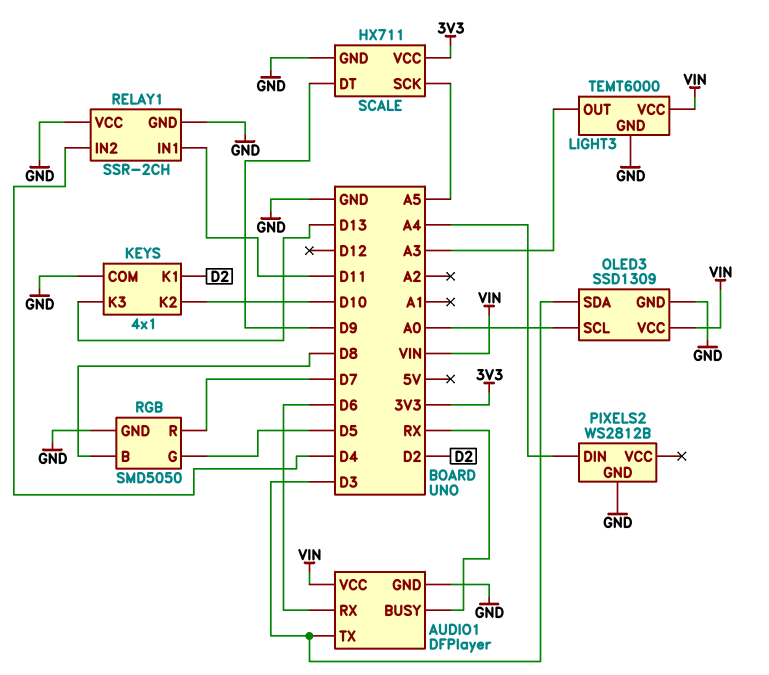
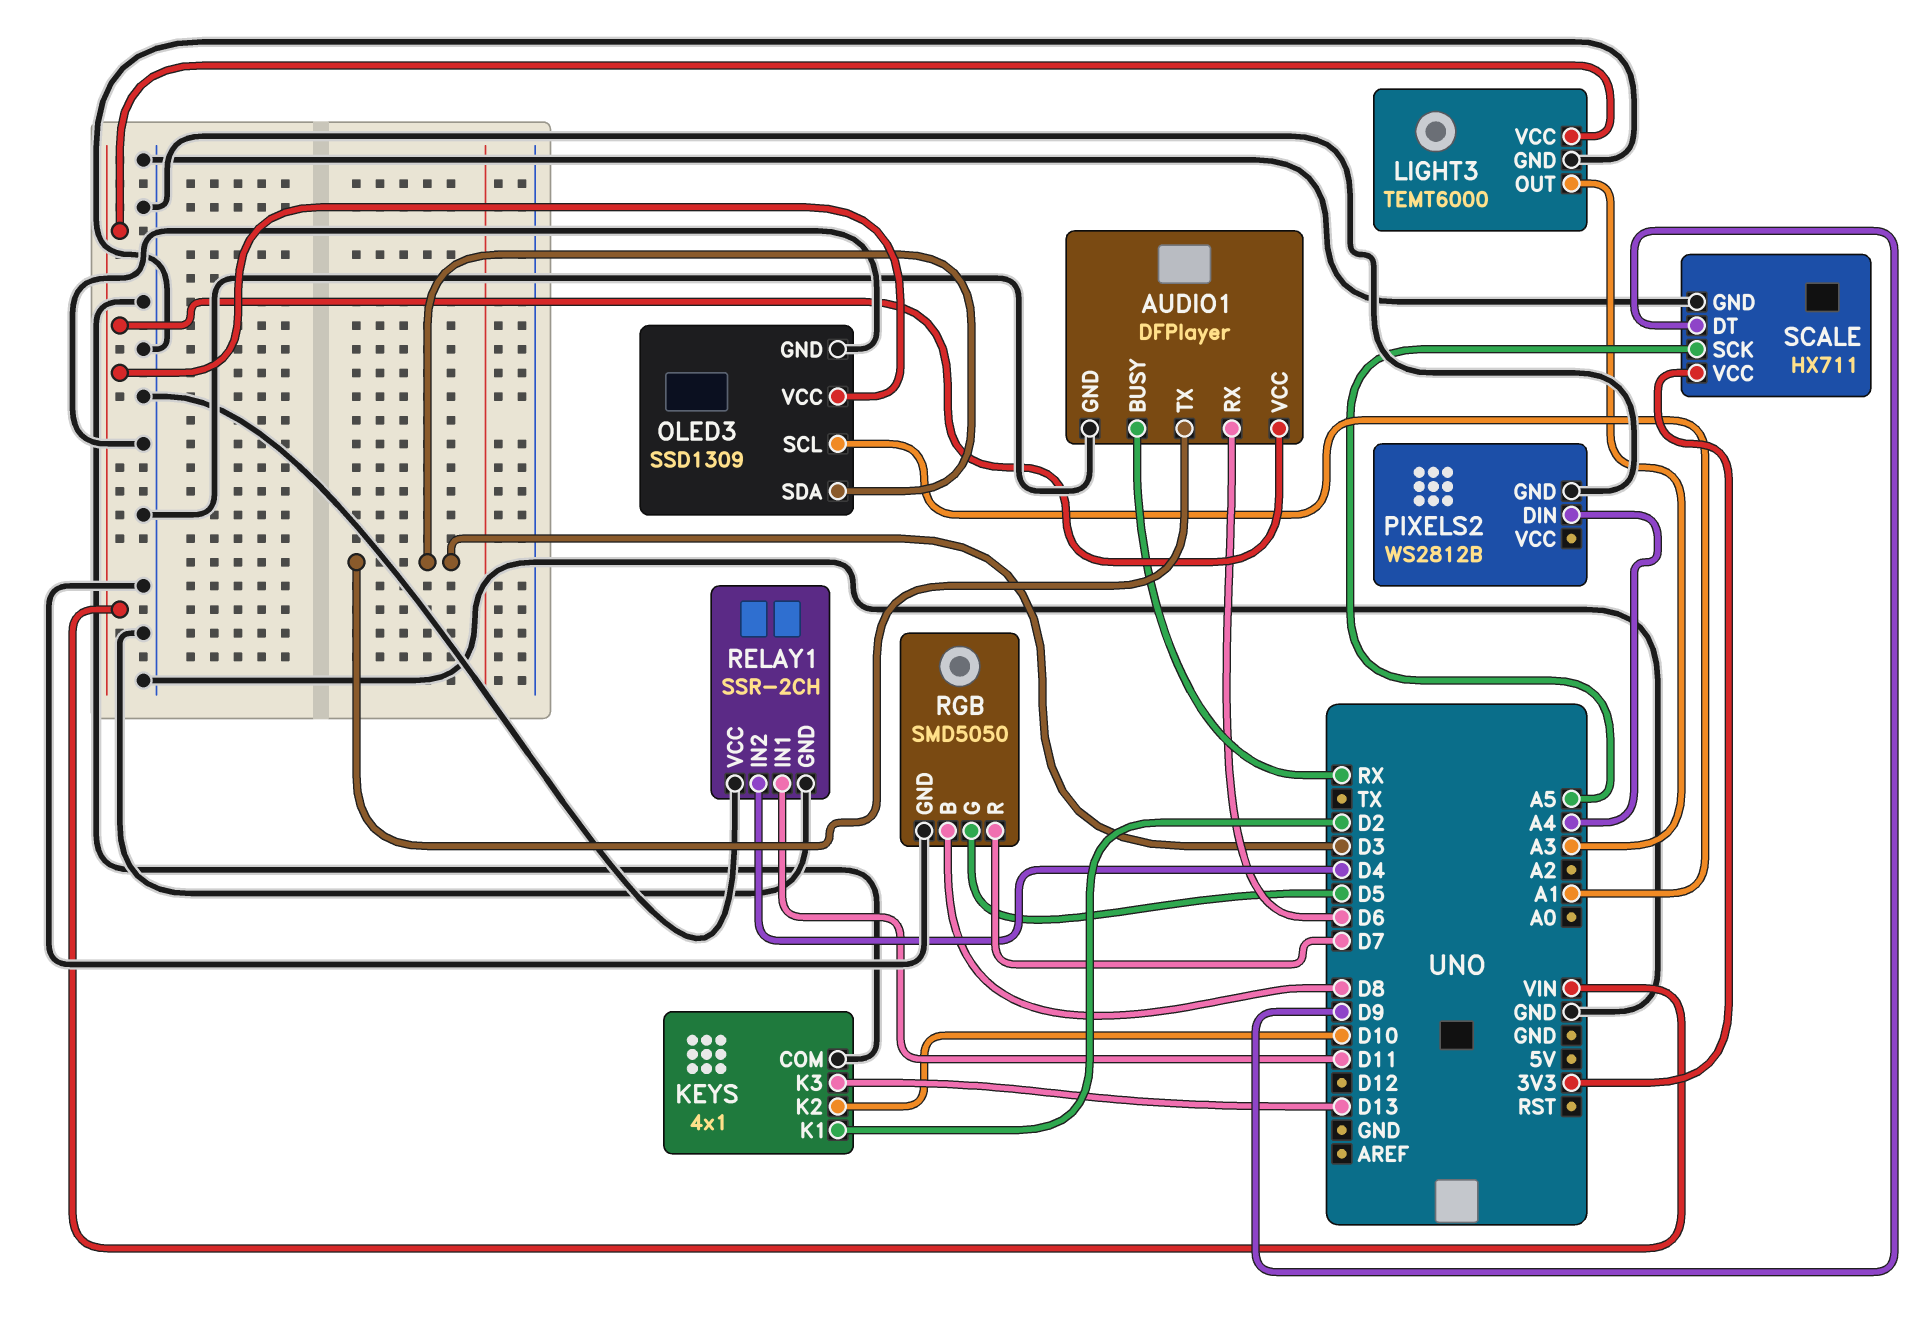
OLED3 pin SCL: A0 -> A1

